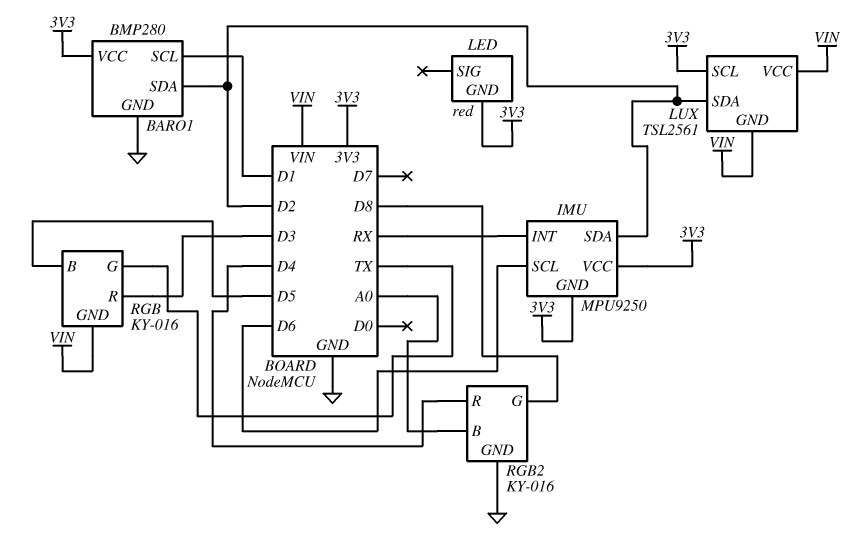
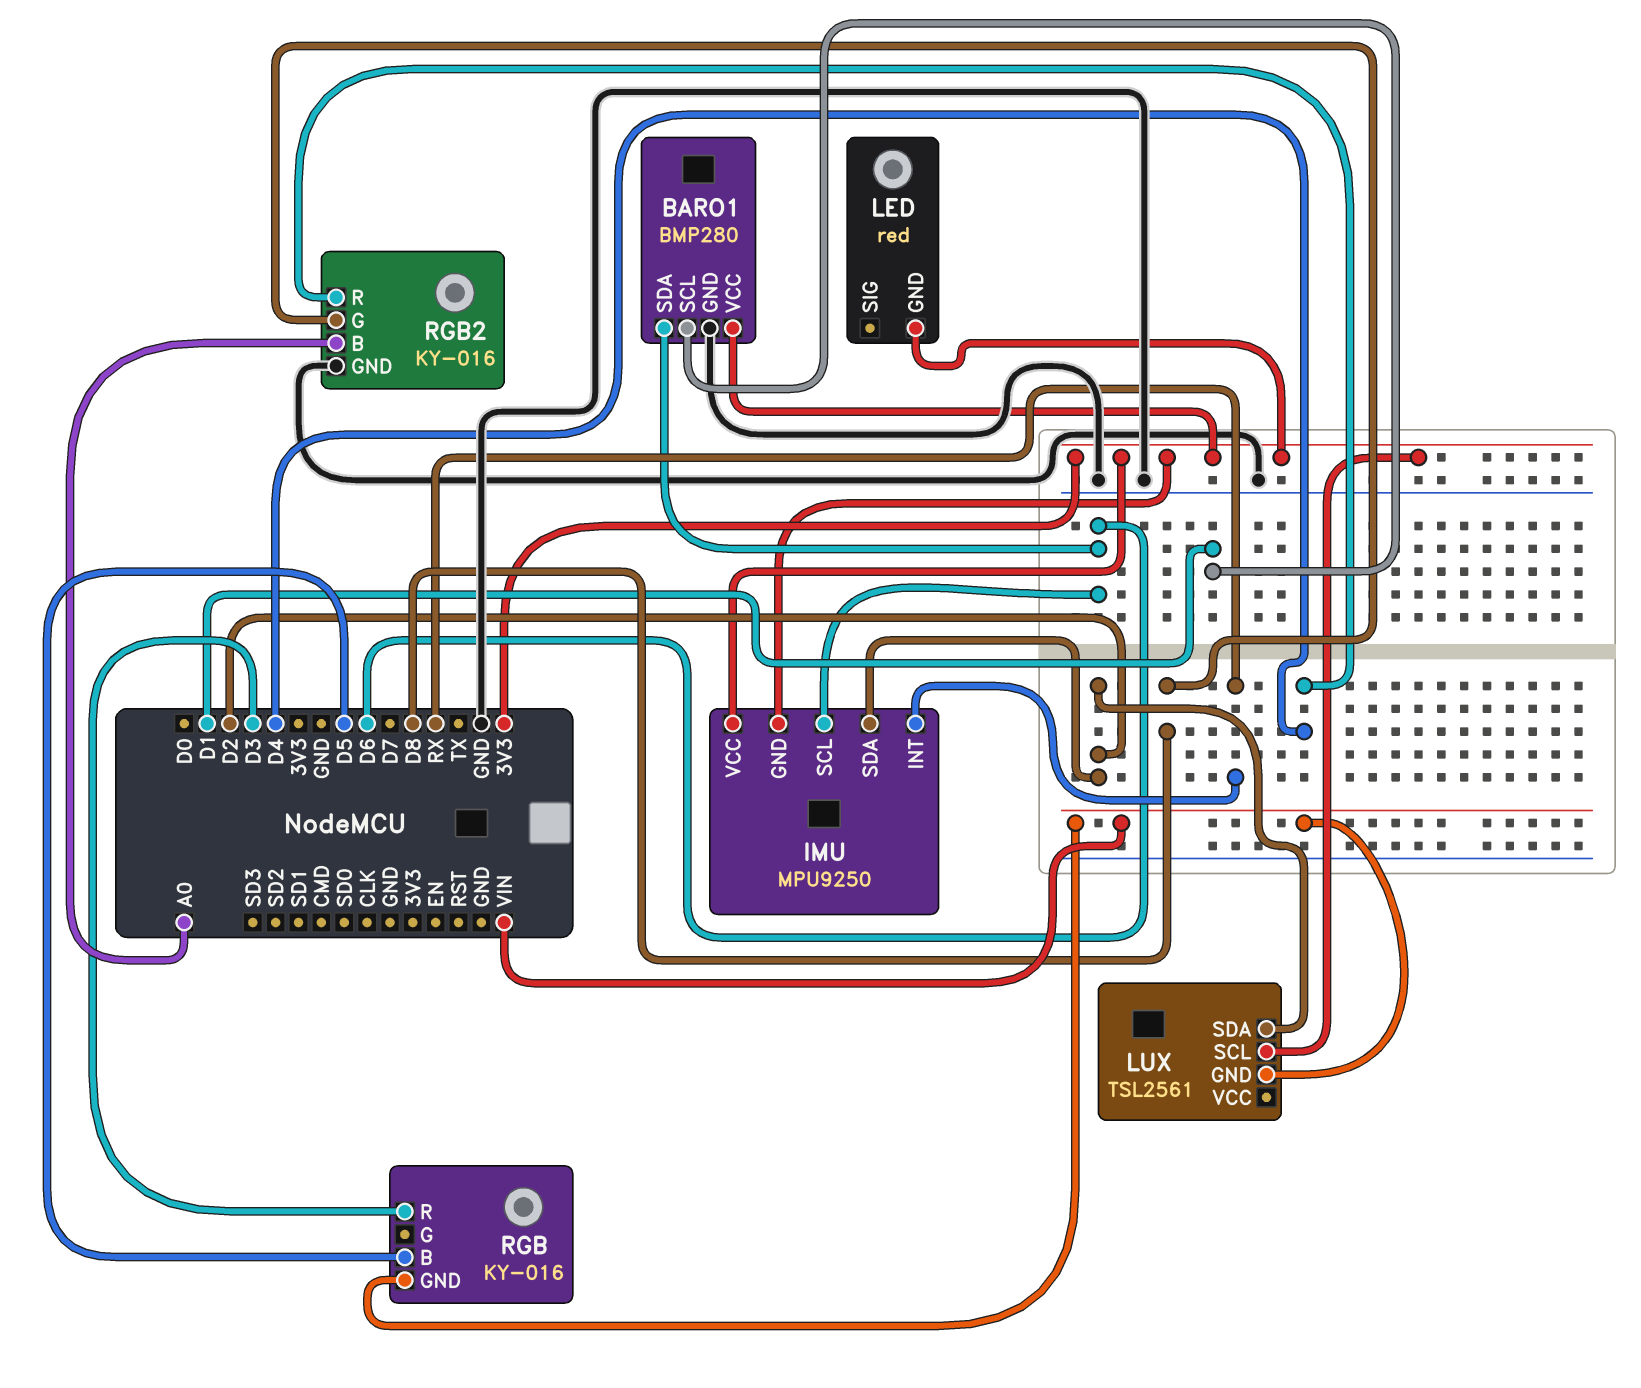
BARO1 pin SDA: D2 -> D6
LUX pin VCC: VIN -> none
RGB pin G: TX -> none

